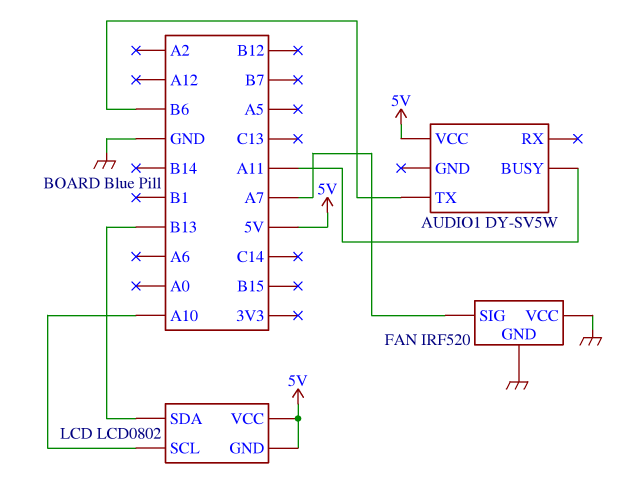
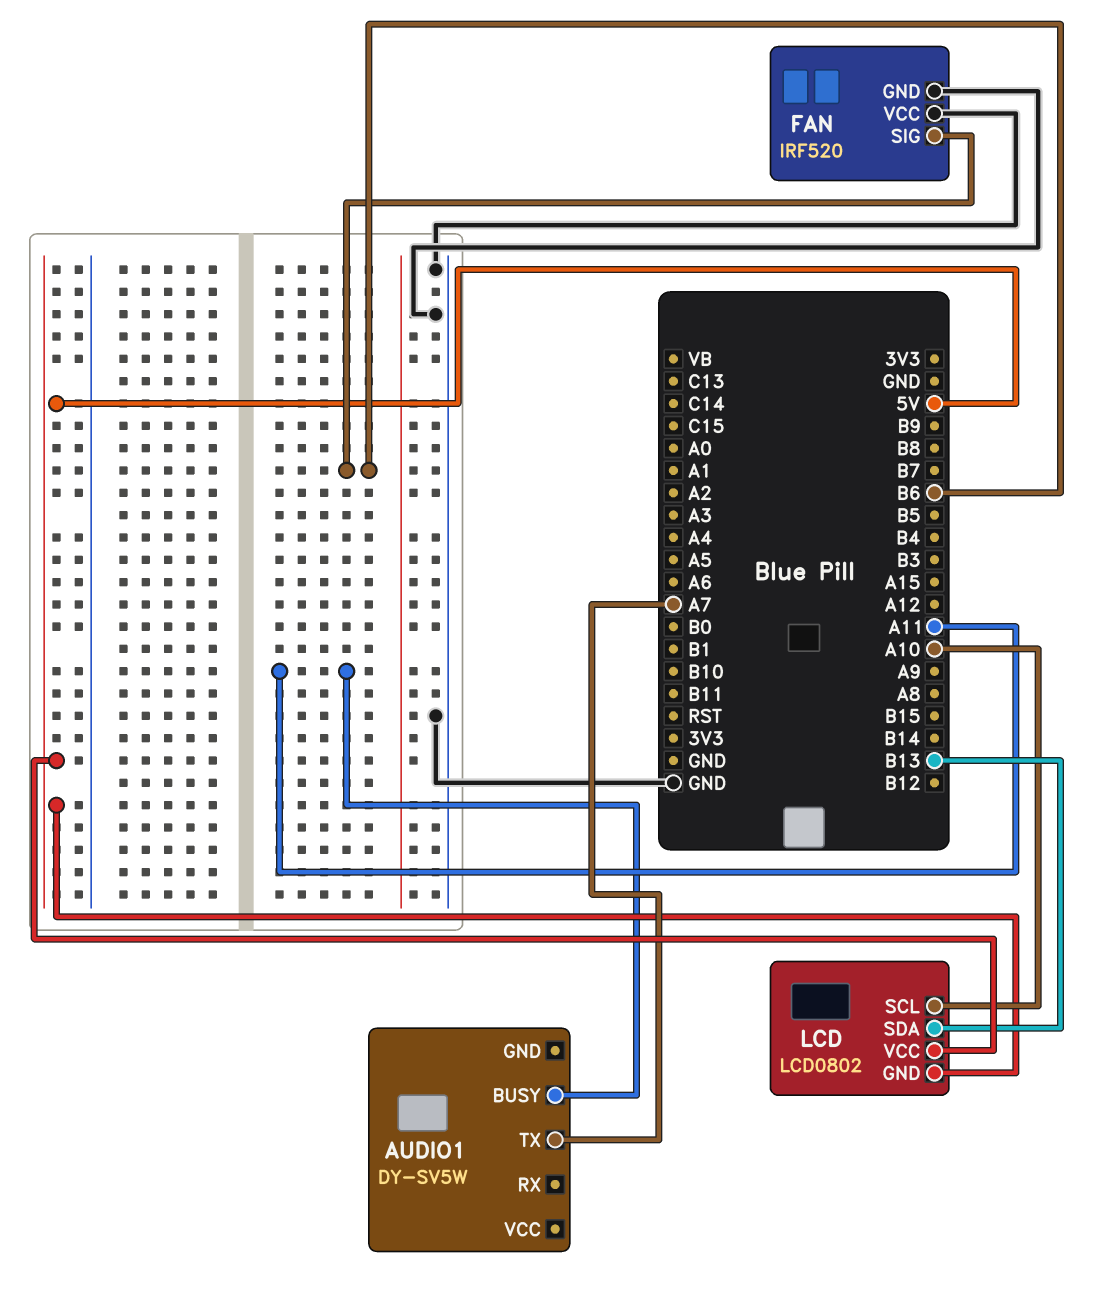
AUDIO1 pin TX: B6 -> A7
AUDIO1 pin VCC: 5V -> none
FAN pin SIG: A7 -> B6

